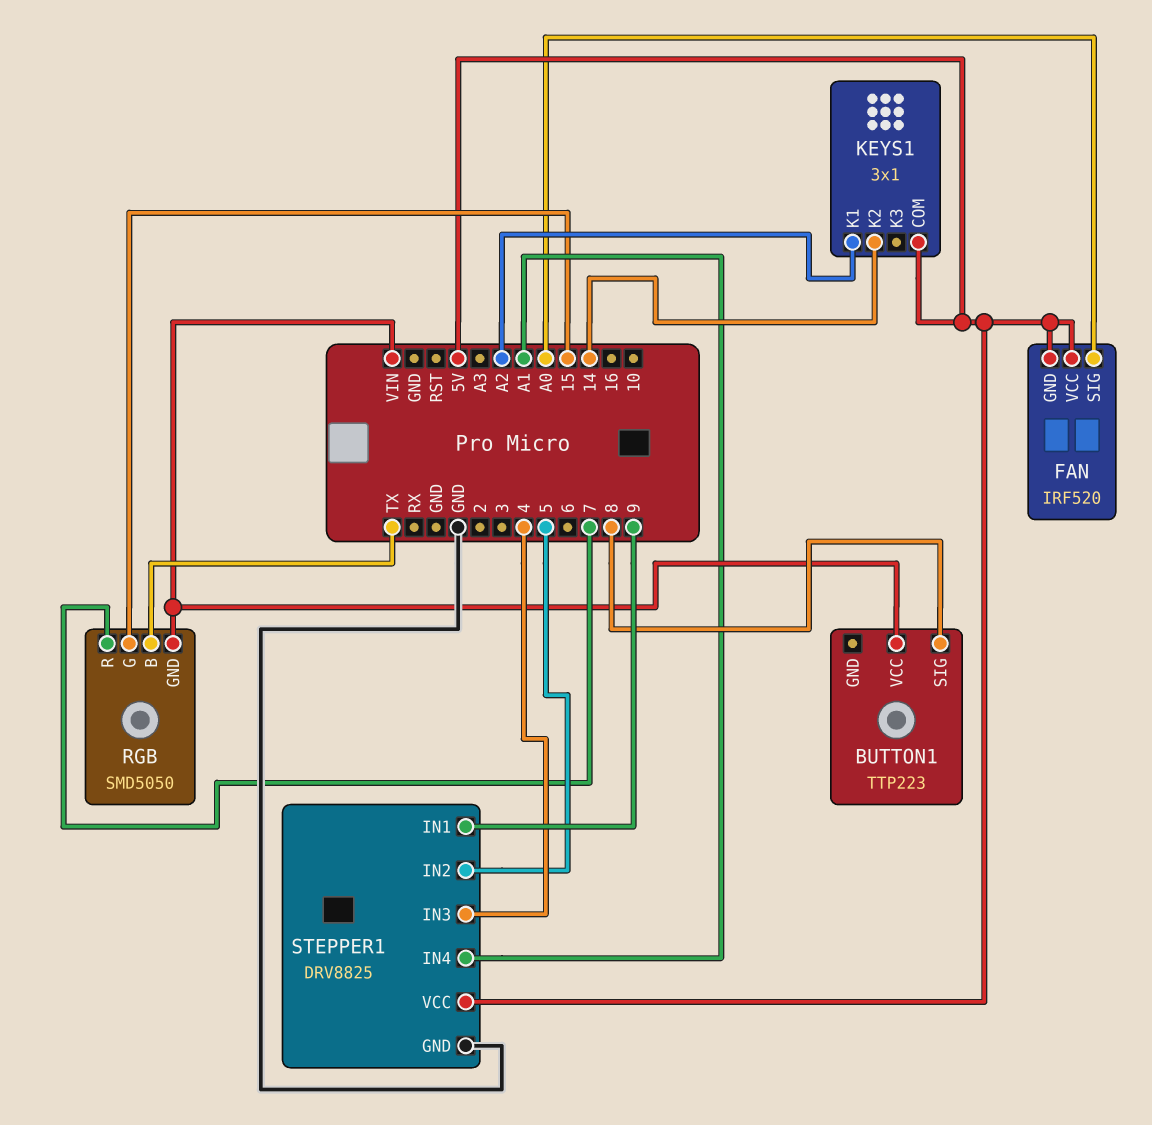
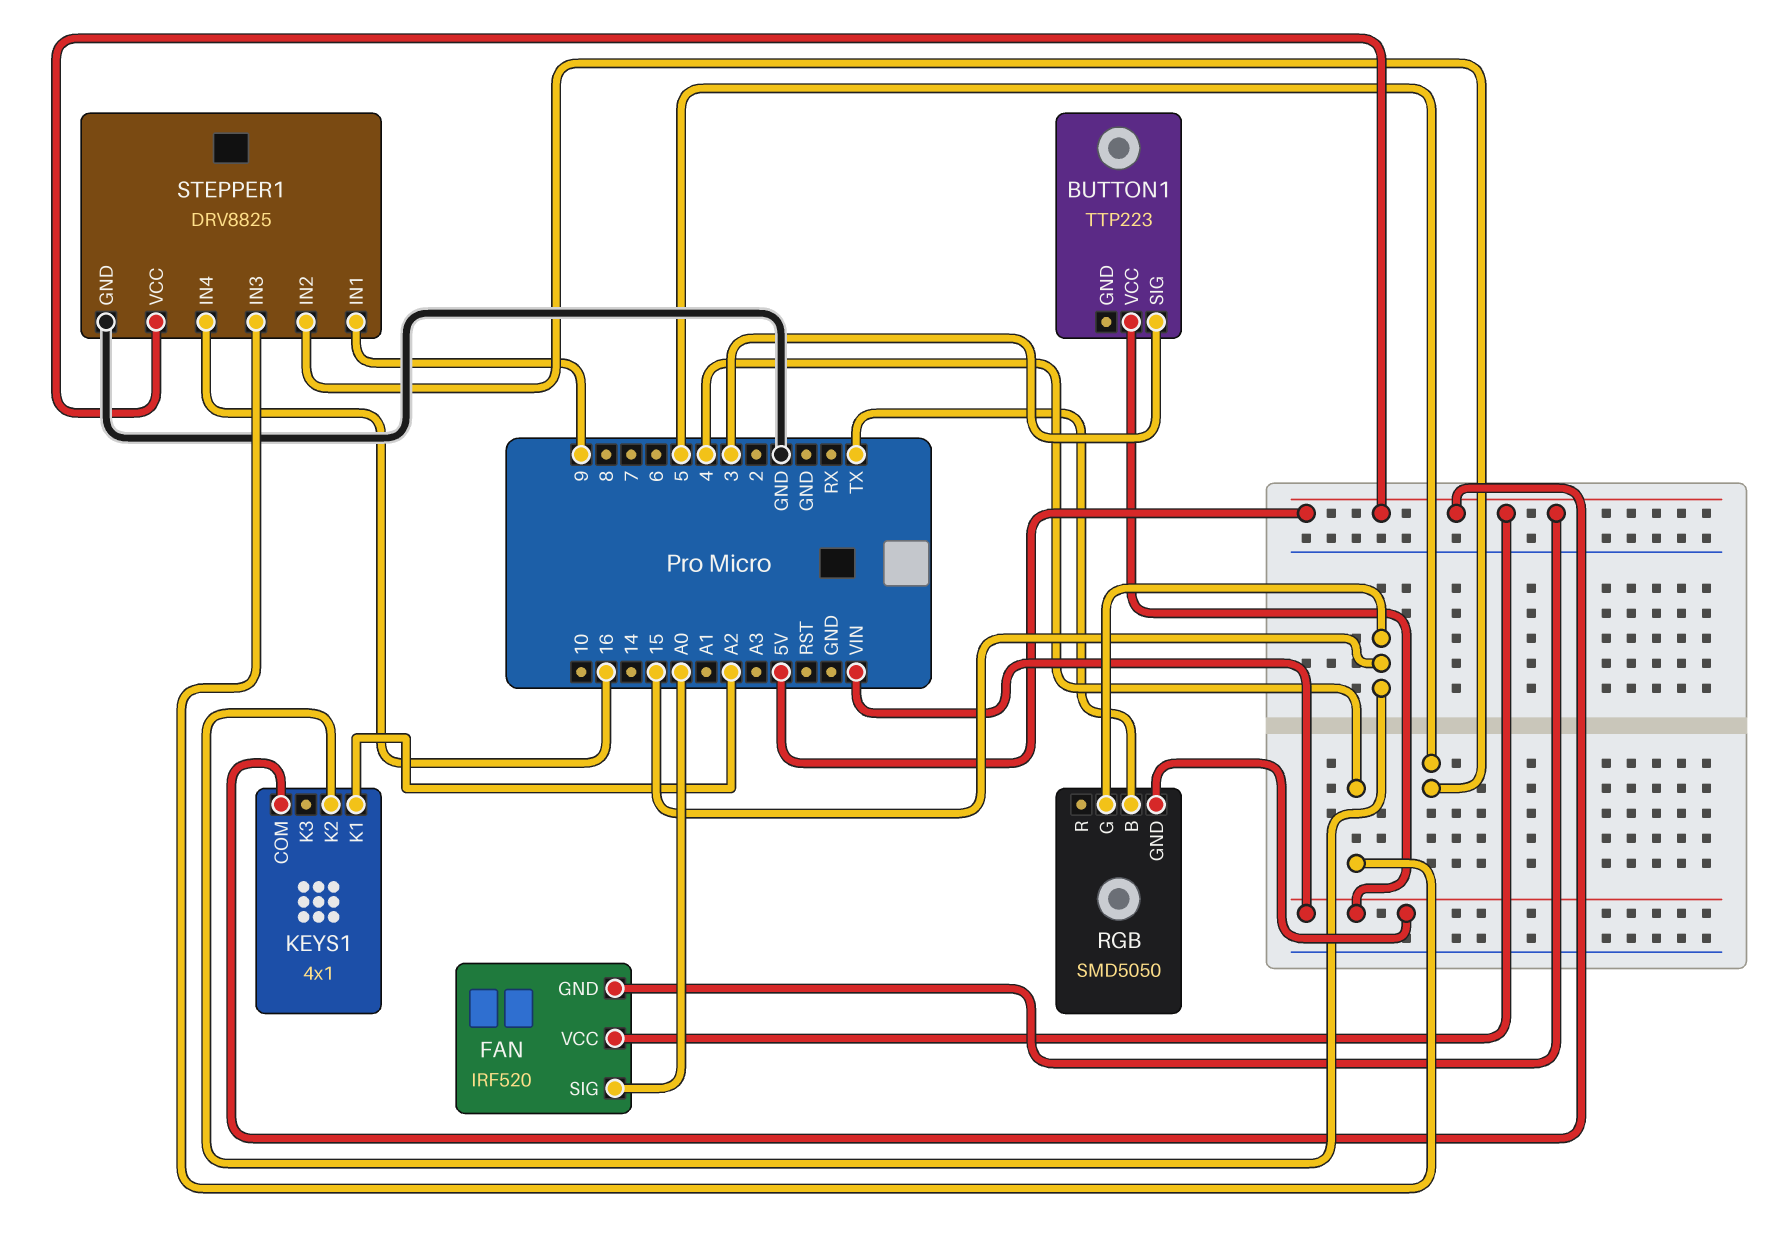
BUTTON1 pin SIG: 8 -> 3
KEYS1: 3x1 -> 4x1
KEYS1 pin K2: 14 -> 15
RGB pin R: 7 -> none
STEPPER1 pin IN4: A1 -> 16

